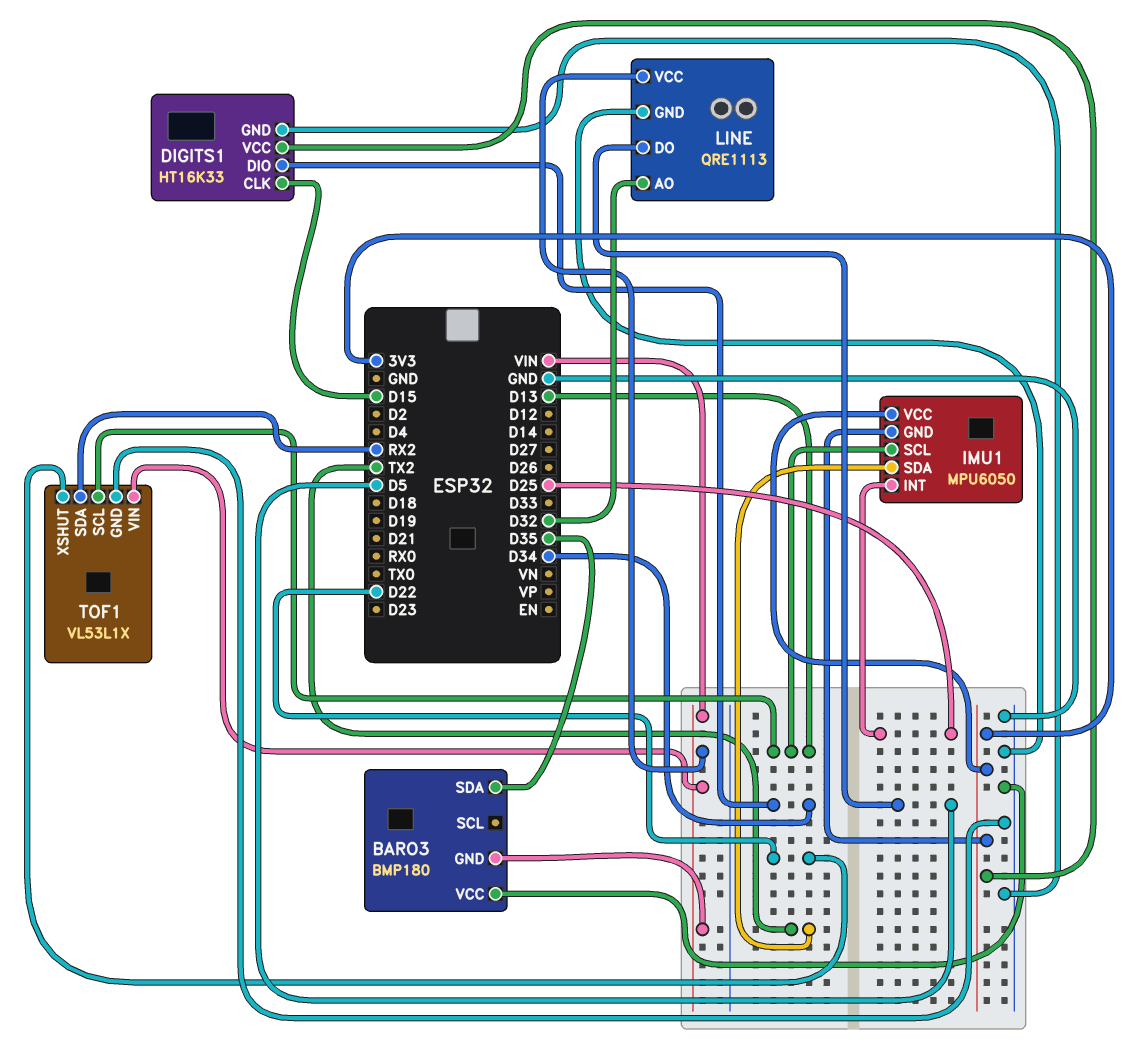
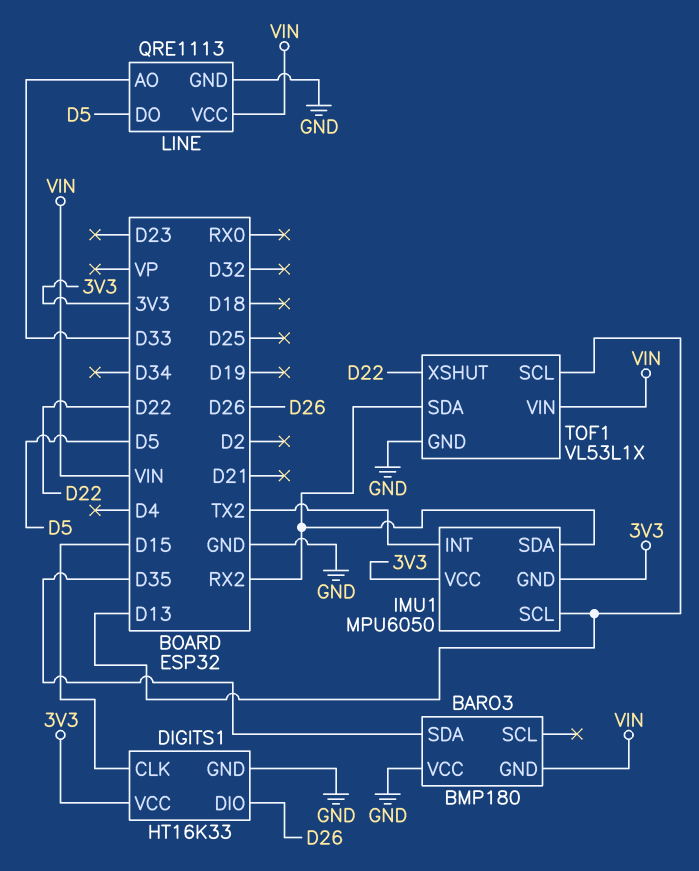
DIGITS1 pin DIO: D34 -> D26
IMU1 pin INT: D25 -> TX2
IMU1 pin SDA: TX2 -> RX2
LINE pin AO: D32 -> D33

